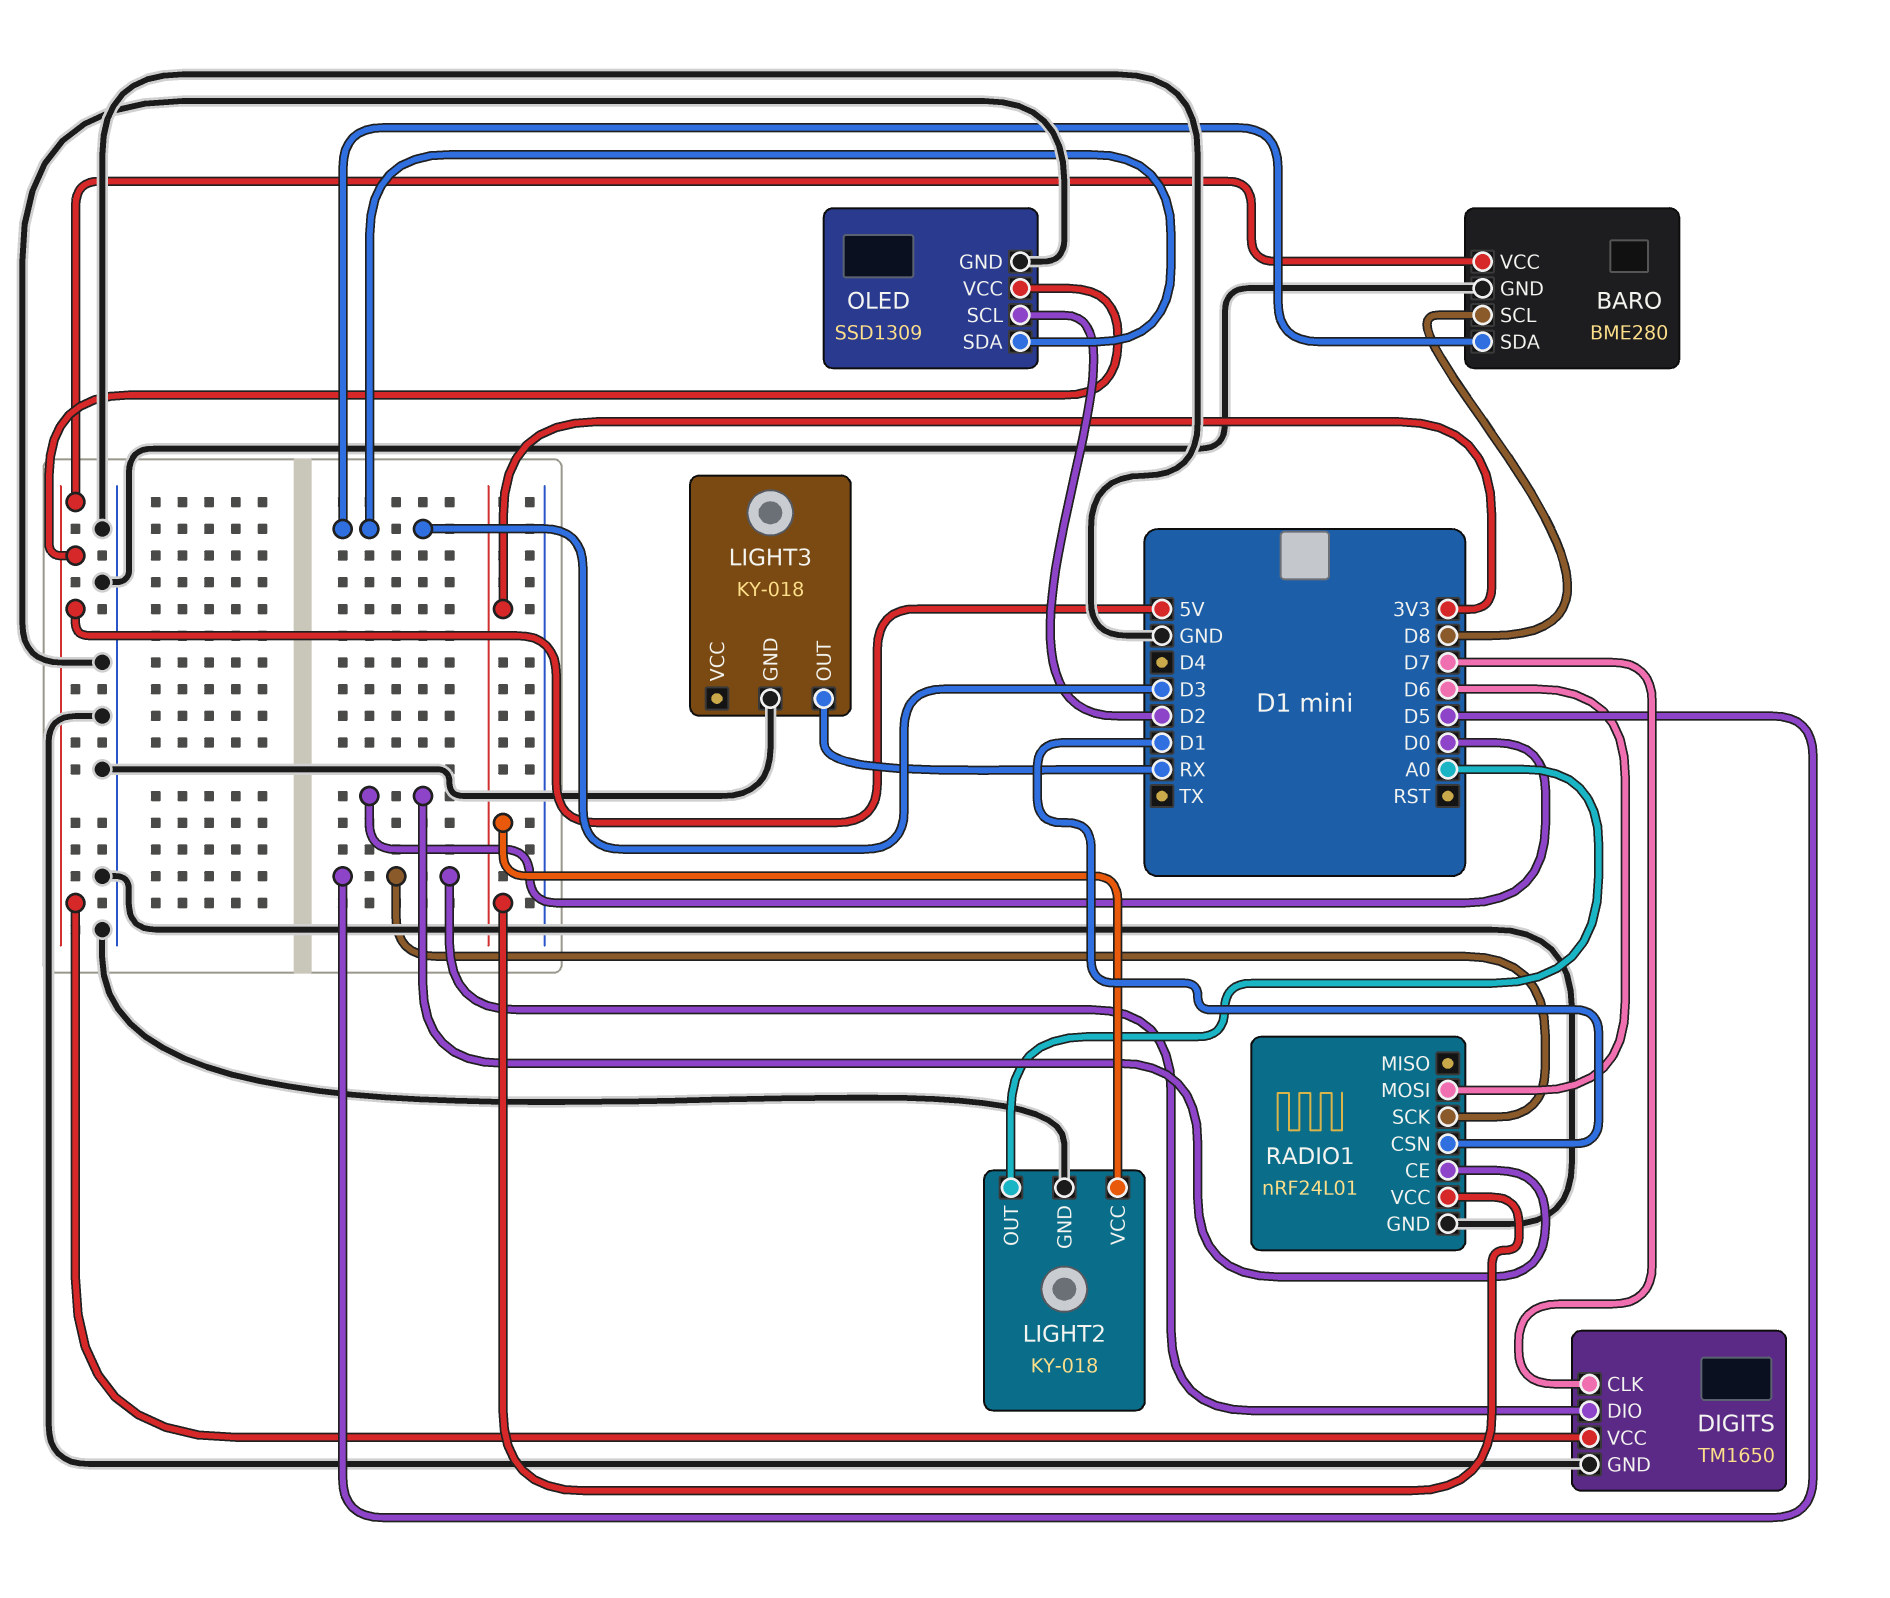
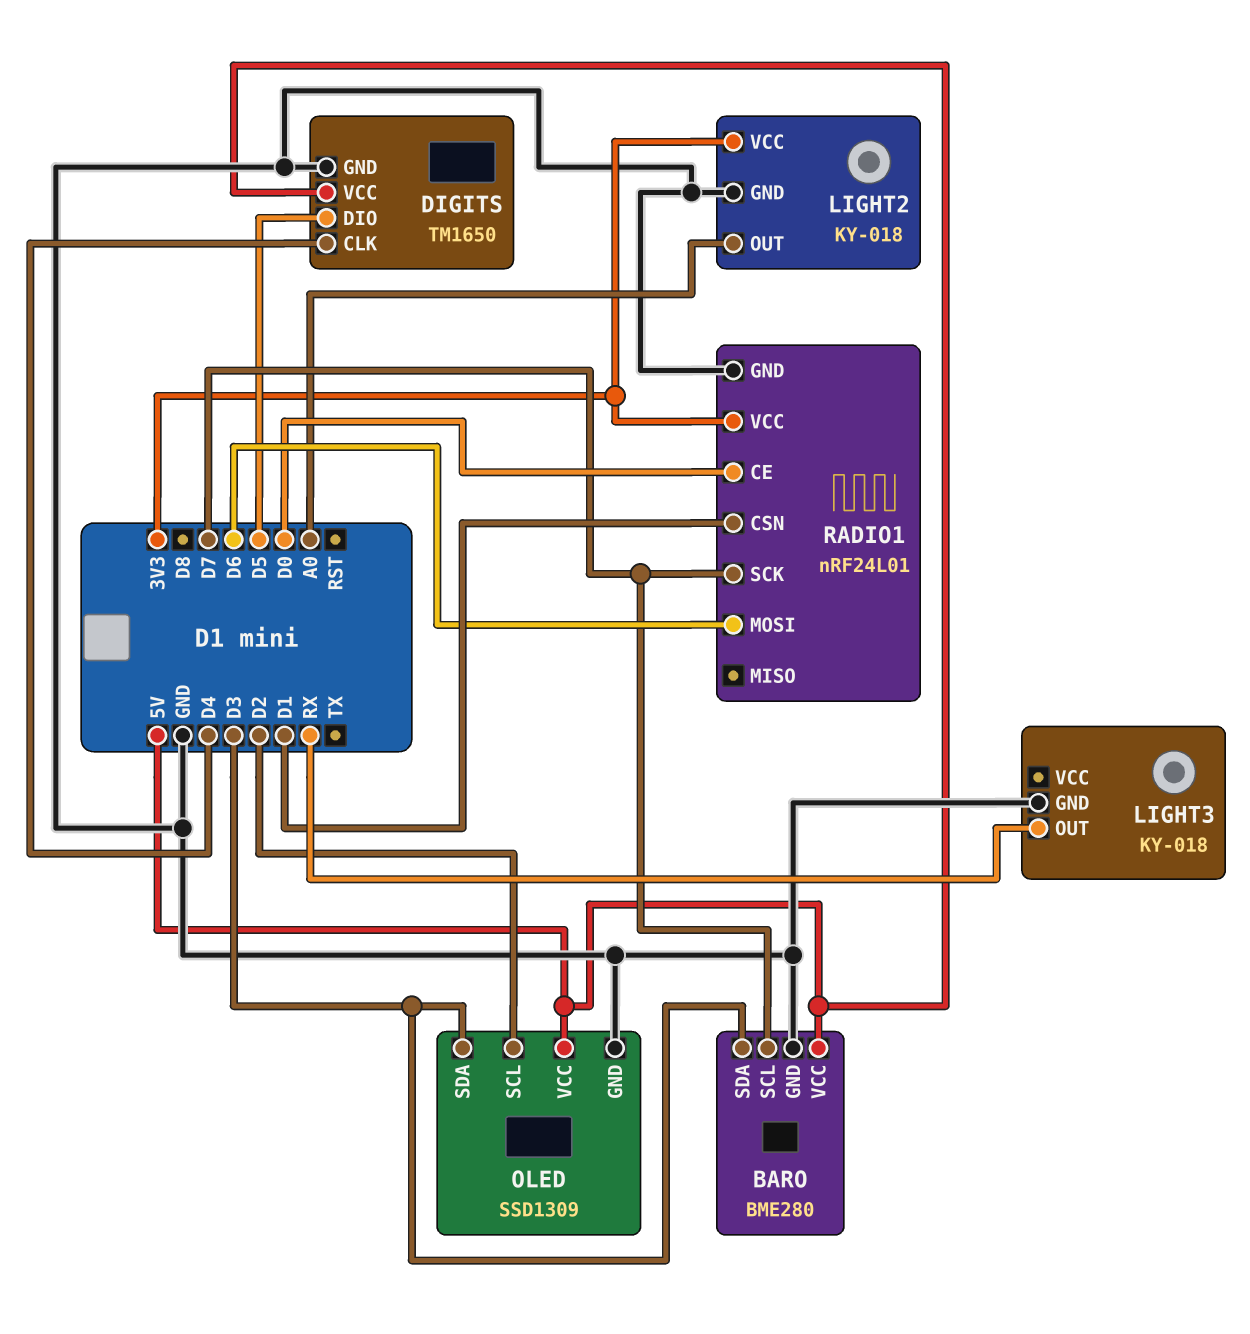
BARO pin SCL: D8 -> D7
DIGITS pin CLK: D7 -> D4
RADIO1 pin SCK: D5 -> D7

